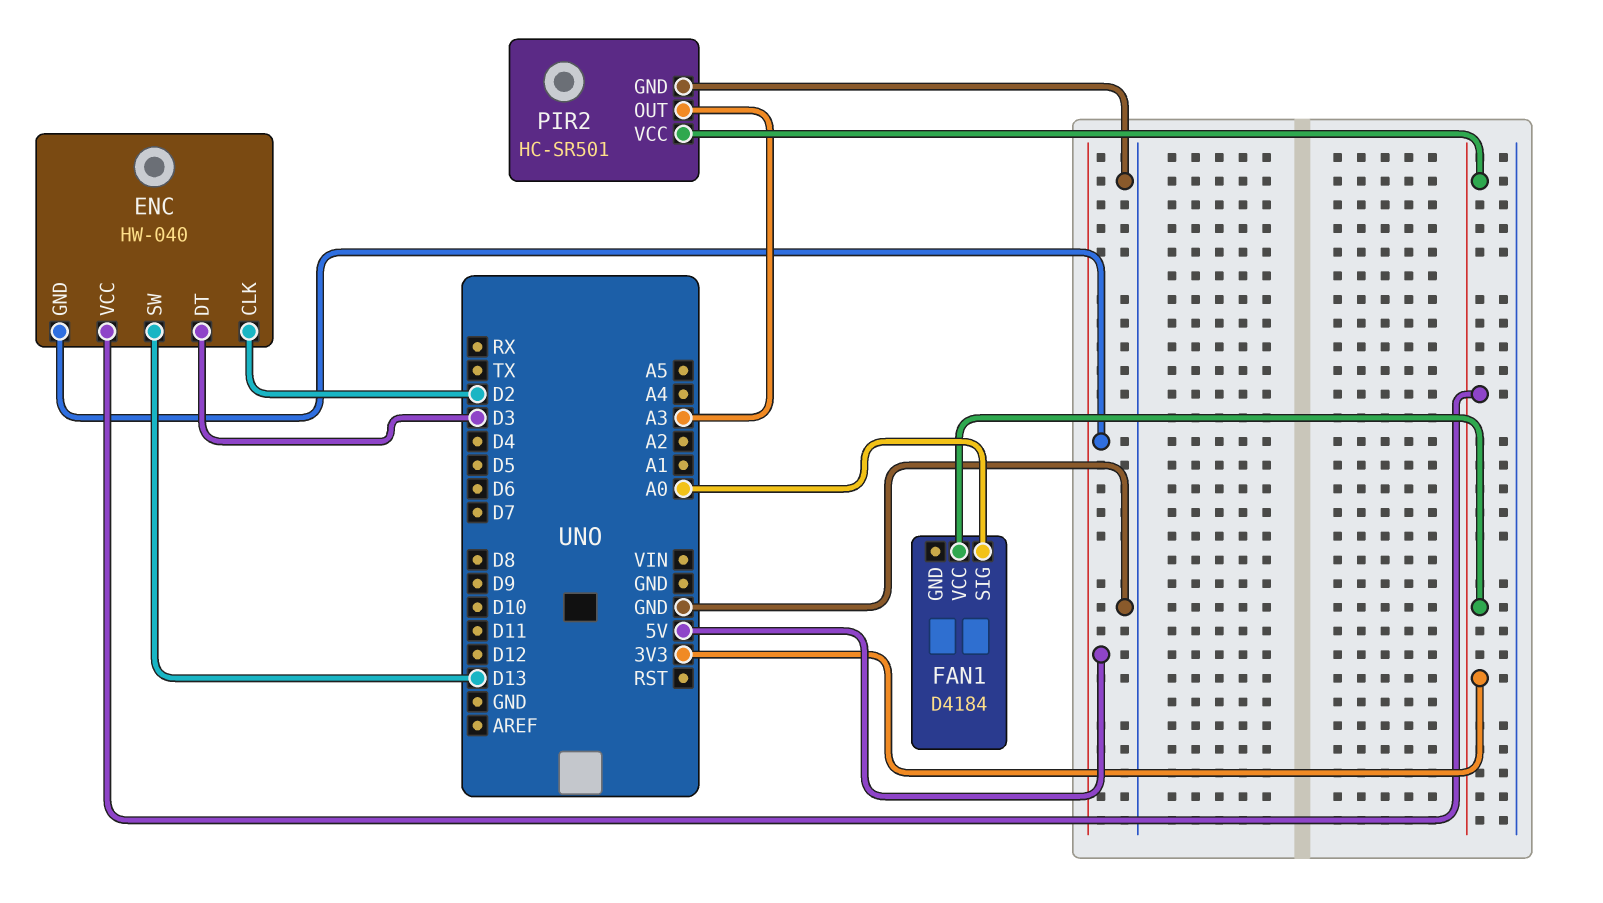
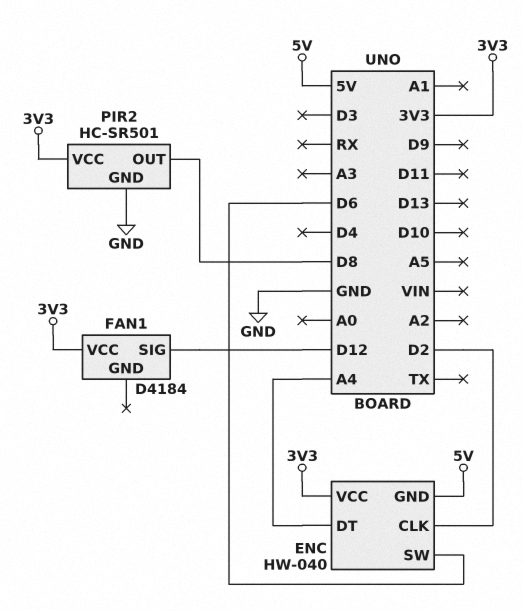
ENC pin DT: D3 -> A4
ENC pin SW: D13 -> D6
FAN1 pin SIG: A0 -> D12
PIR2 pin OUT: A3 -> D8

